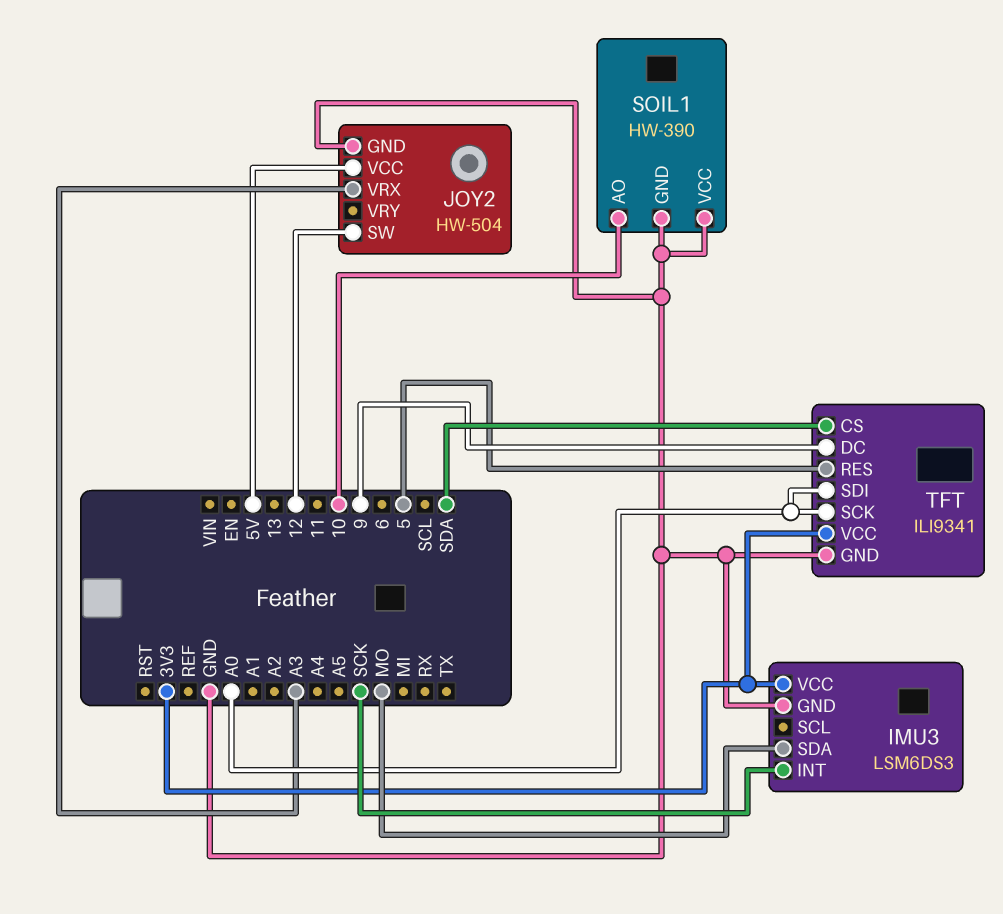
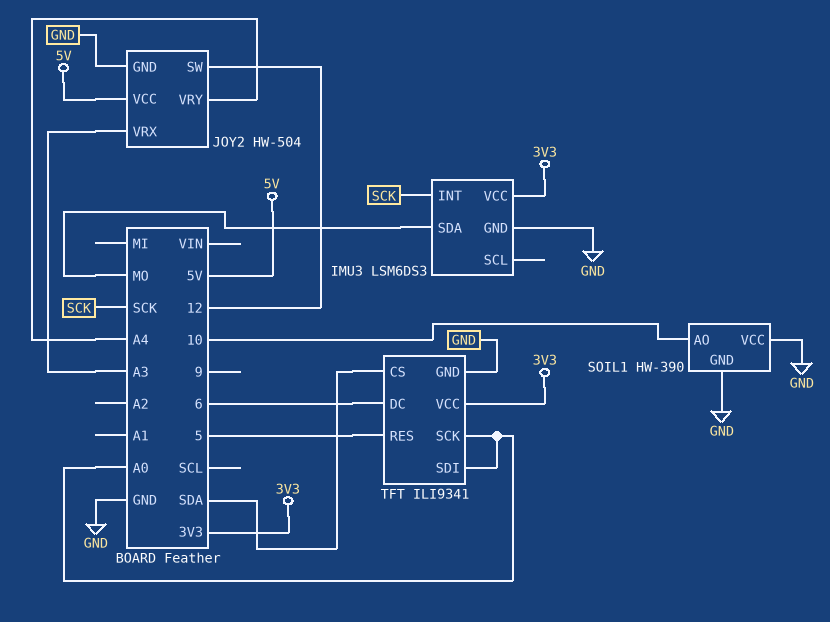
JOY2 pin VRY: none -> A4
TFT pin DC: 9 -> 6

